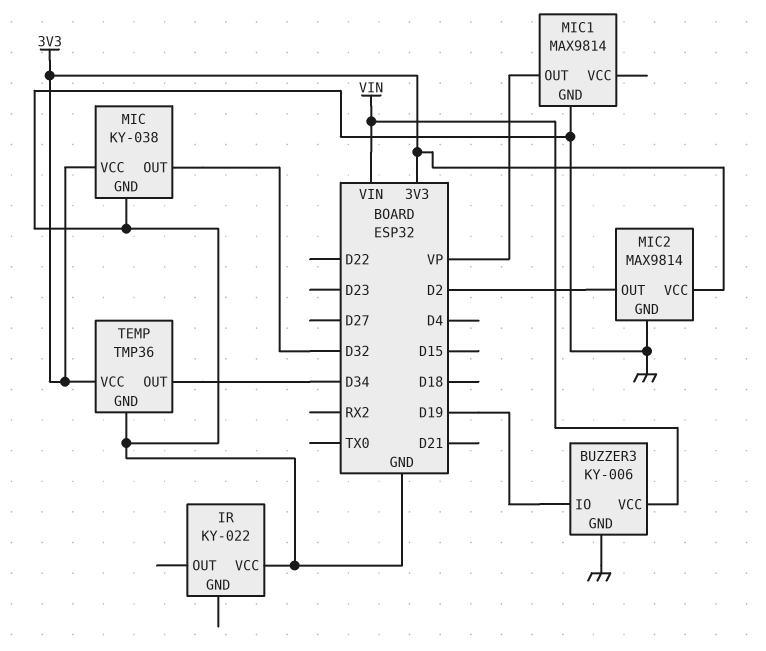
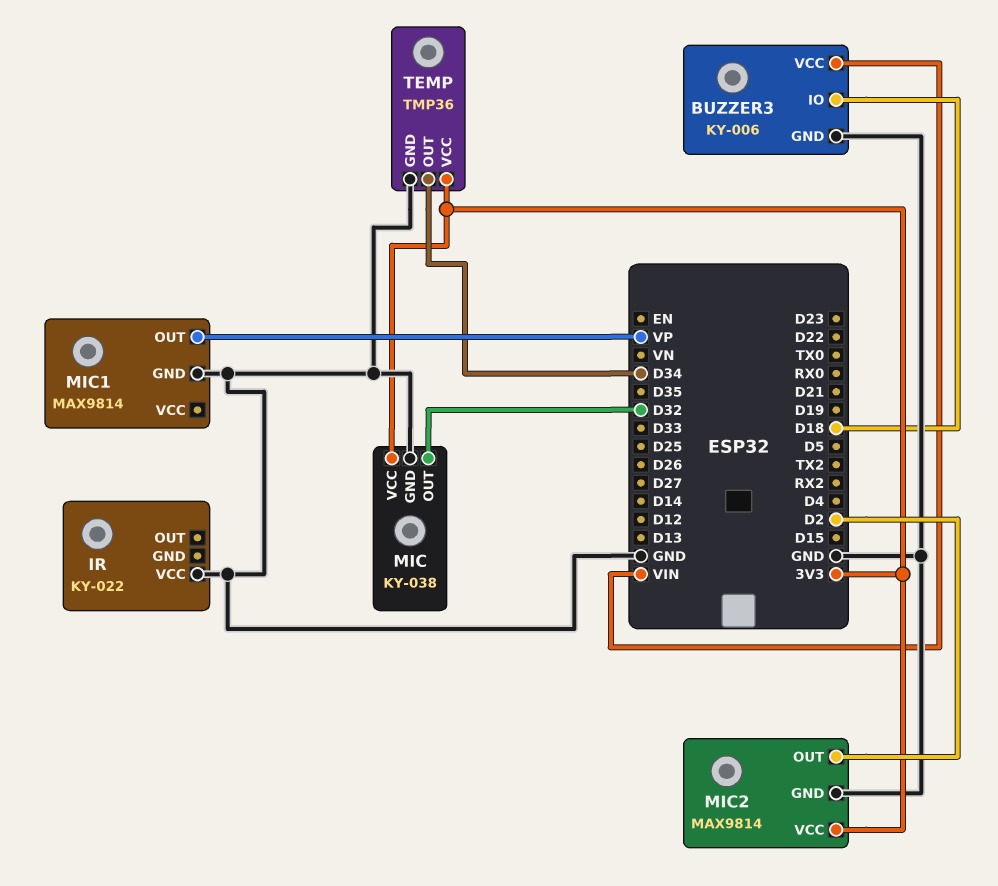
BUZZER3 pin IO: D19 -> D18

